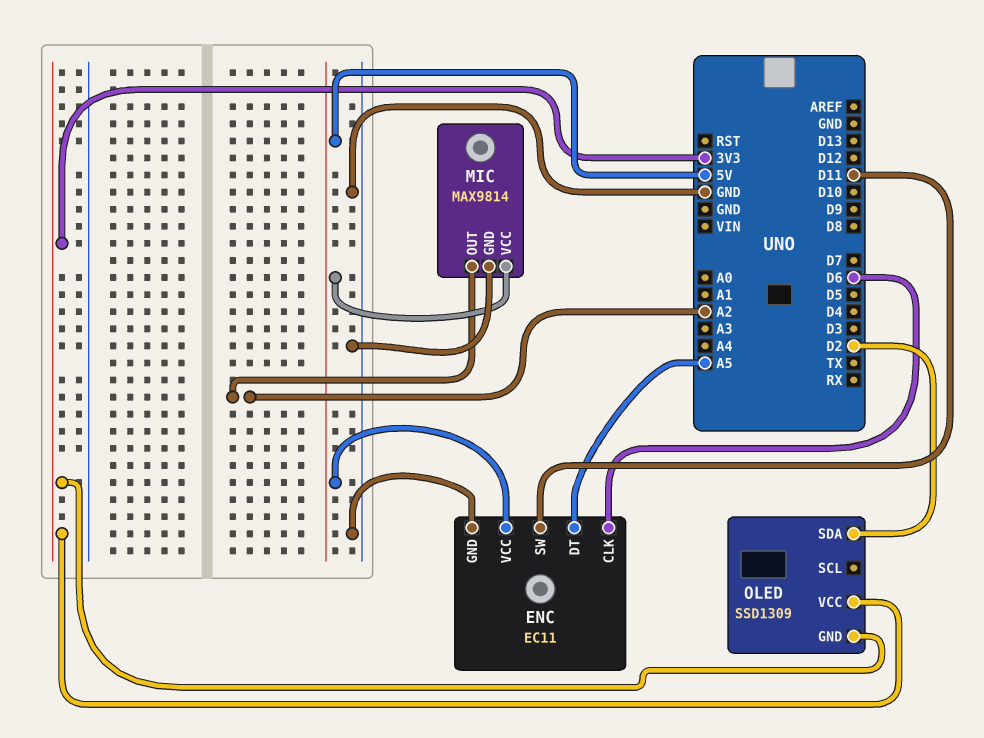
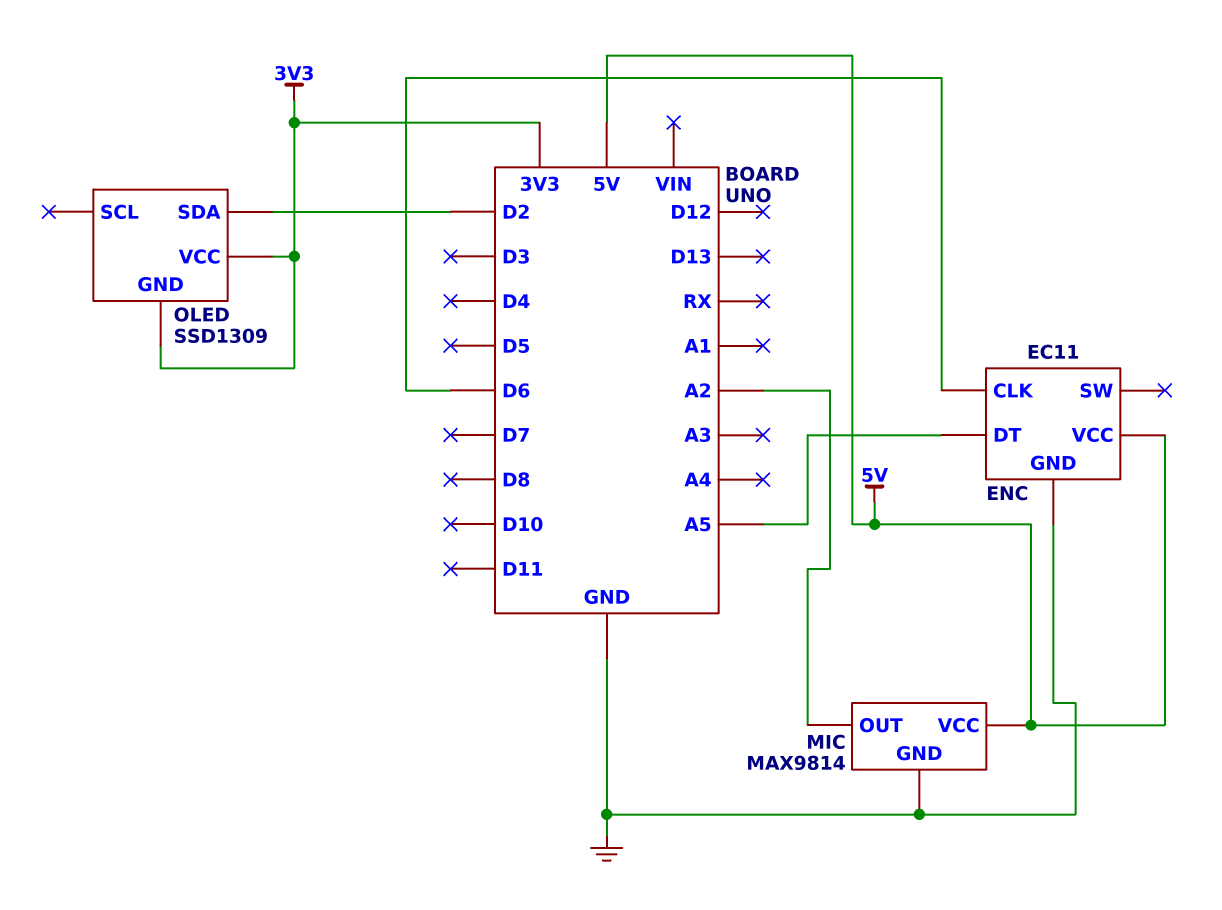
ENC pin SW: D11 -> none

